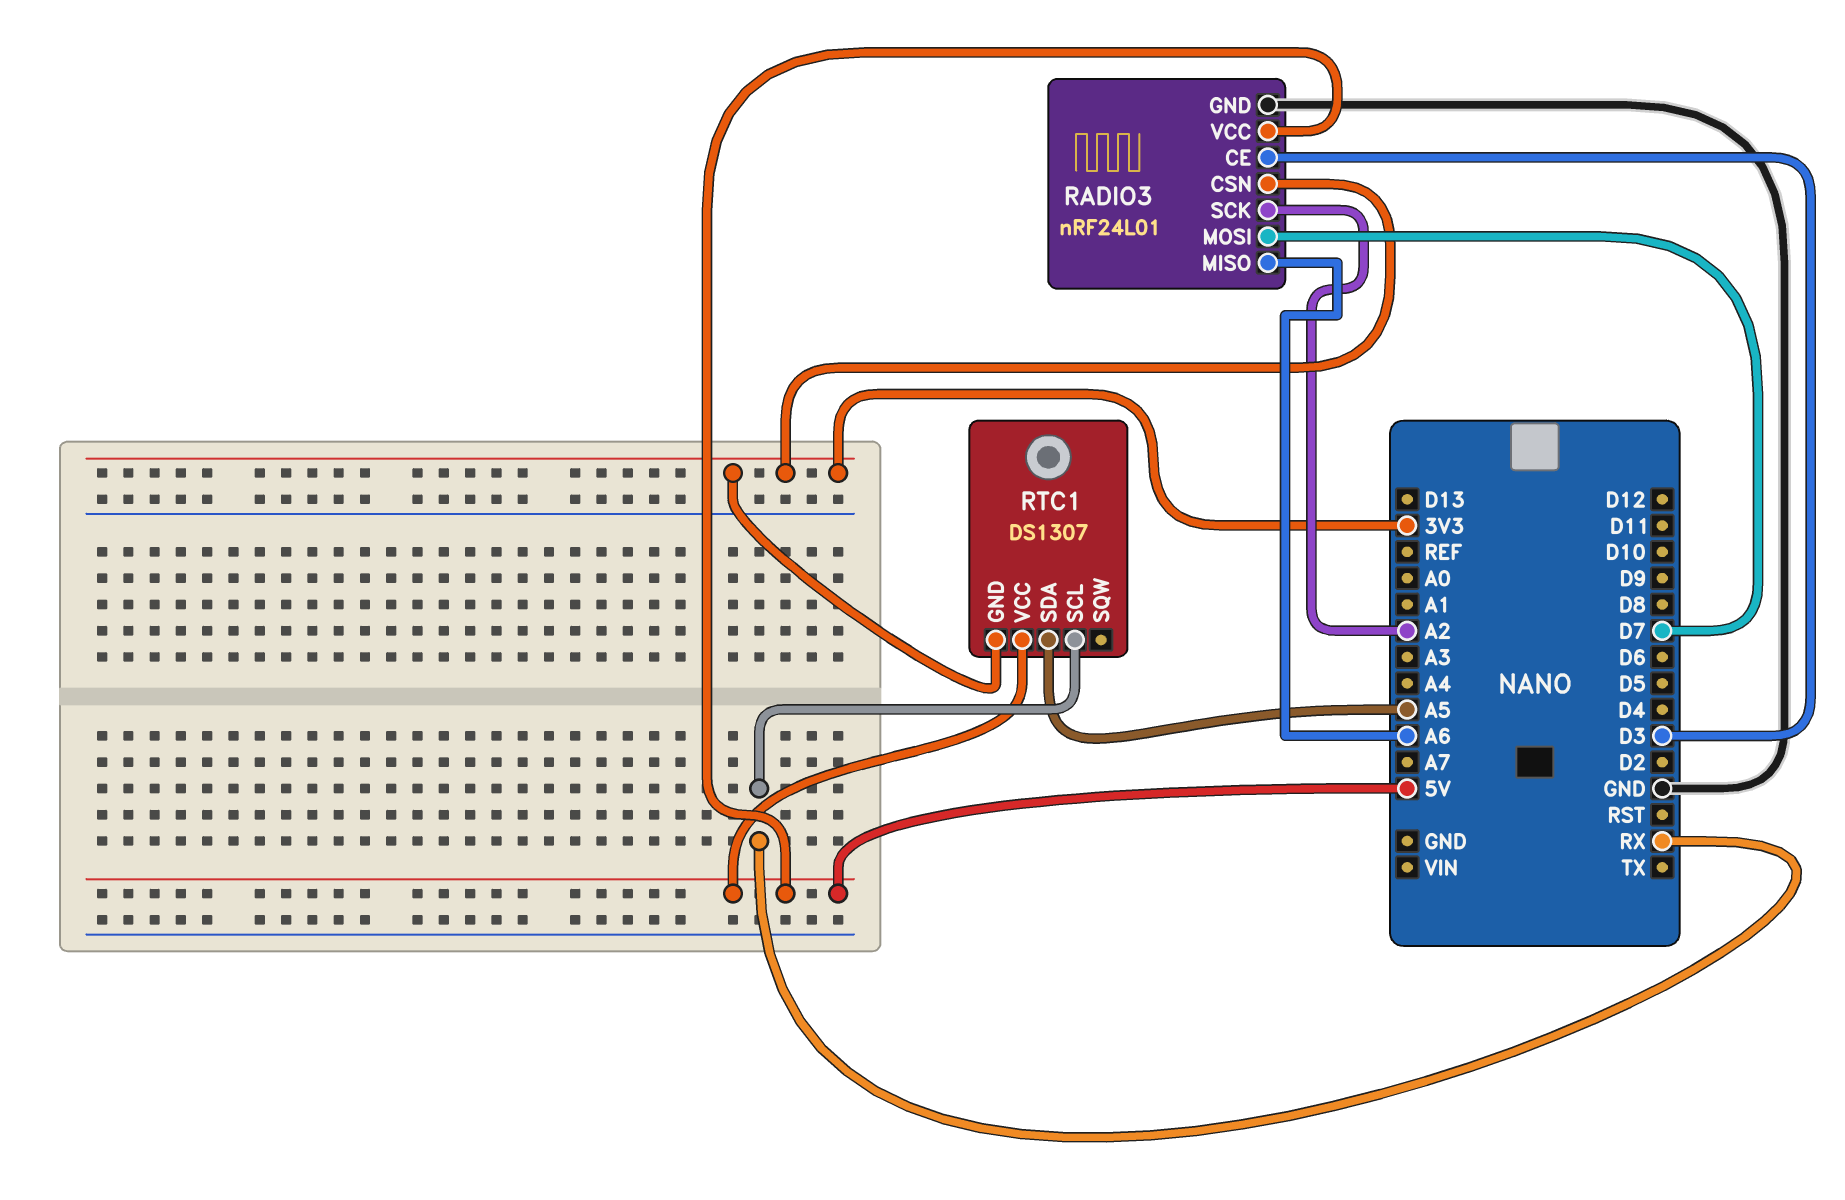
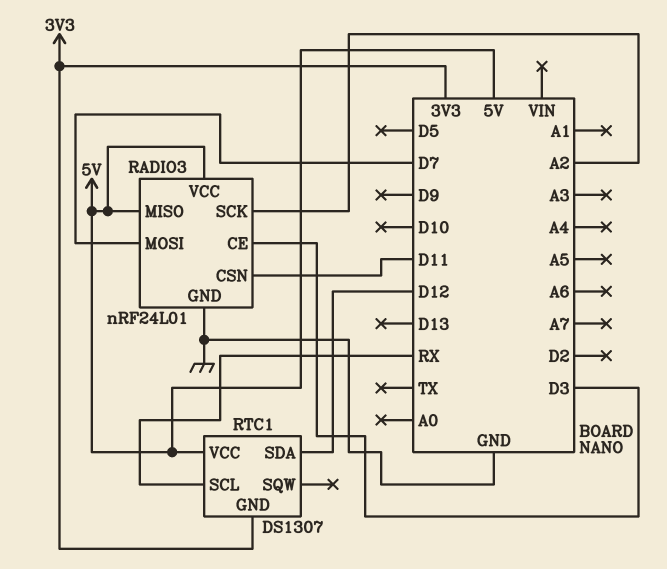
RADIO3 pin CSN: 3V3 -> D11
RADIO3 pin MISO: A6 -> 5V
RTC1 pin SDA: A5 -> D12

